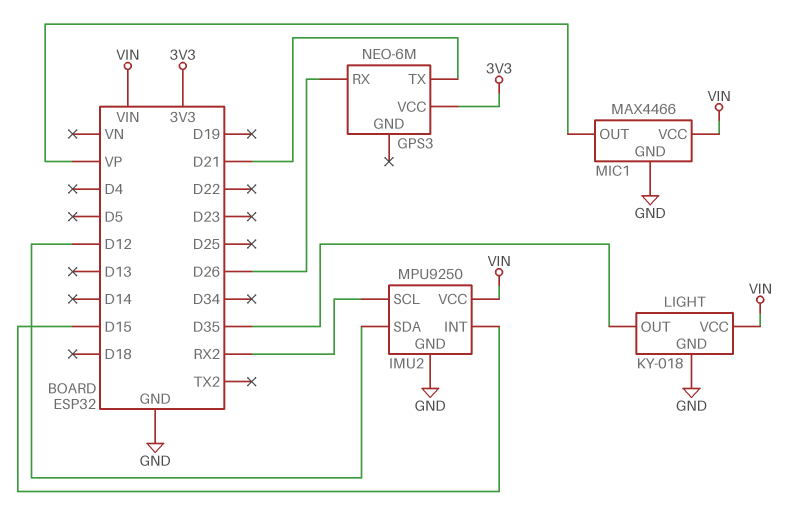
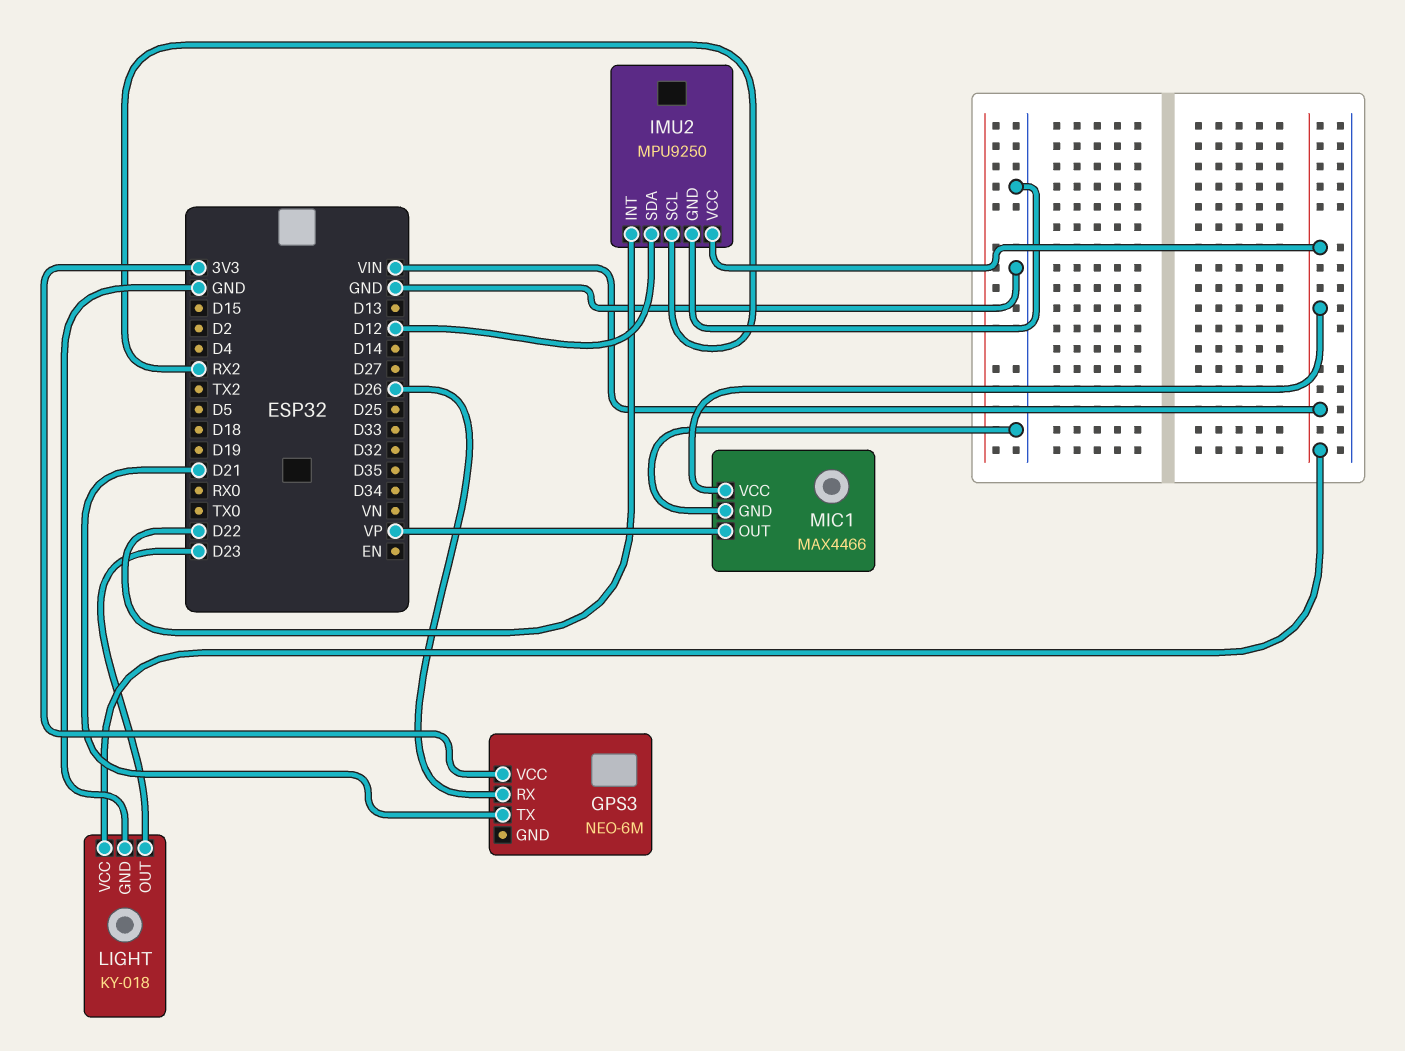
IMU2 pin INT: D15 -> D22
LIGHT pin OUT: D35 -> D23

